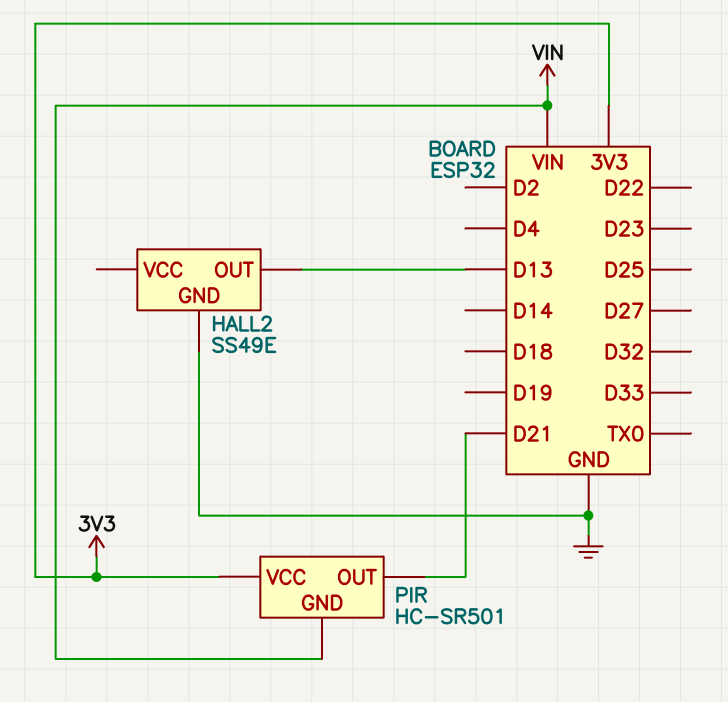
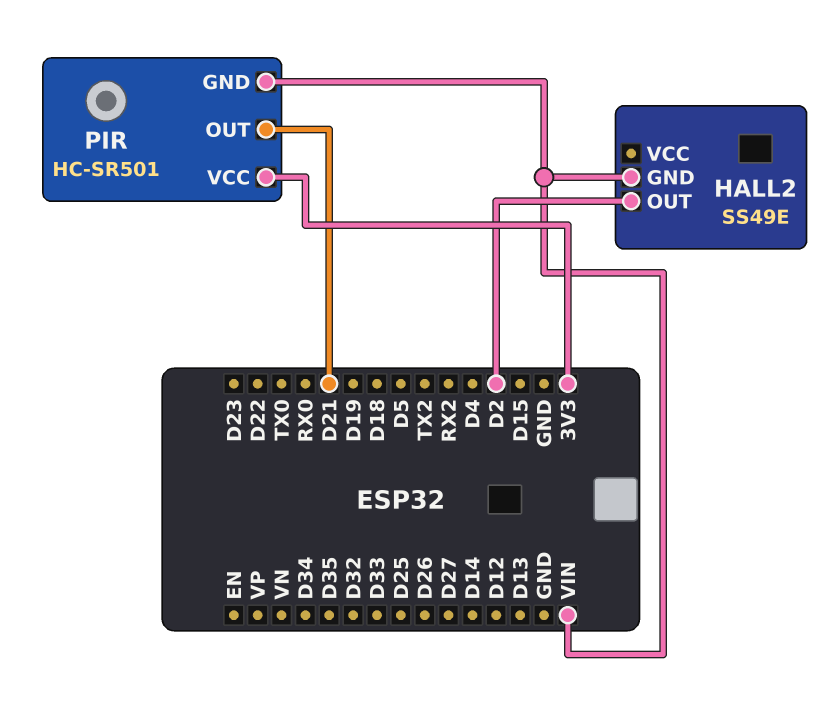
HALL2 pin GND: GND -> VIN
HALL2 pin OUT: D13 -> D2

